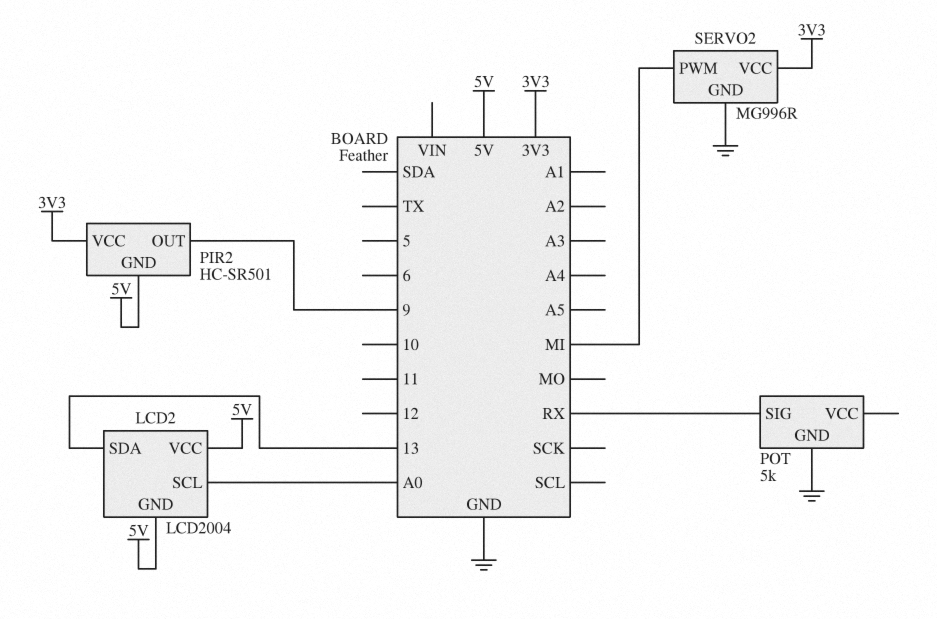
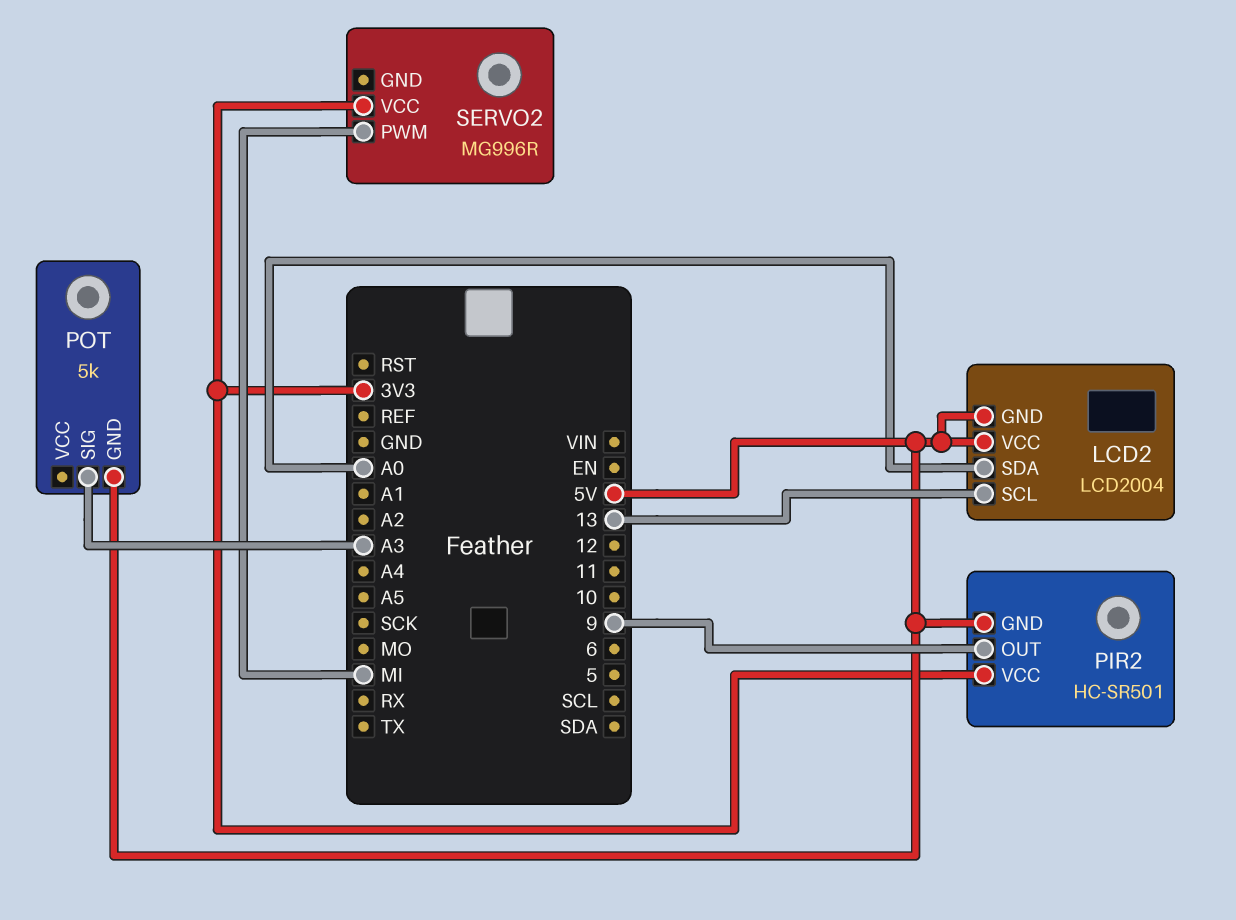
LCD2 pin SCL: A0 -> 13
LCD2 pin SDA: 13 -> A0
POT pin GND: GND -> 5V
POT pin SIG: RX -> A3
SERVO2 pin GND: GND -> none

